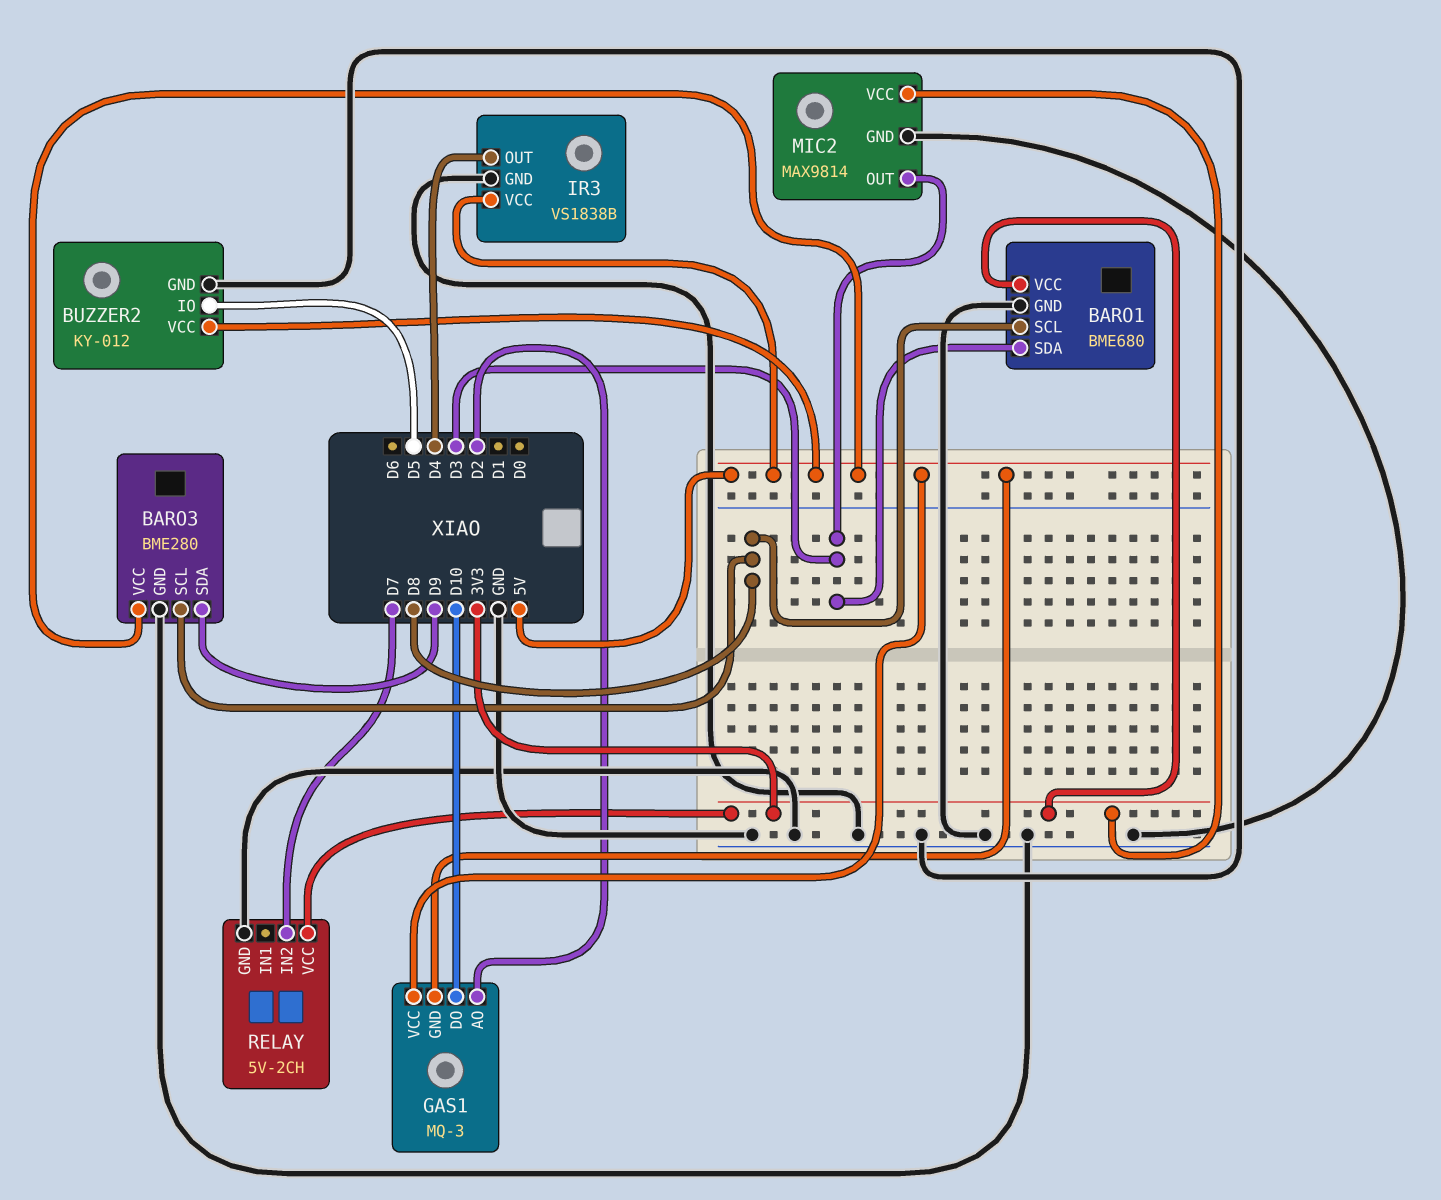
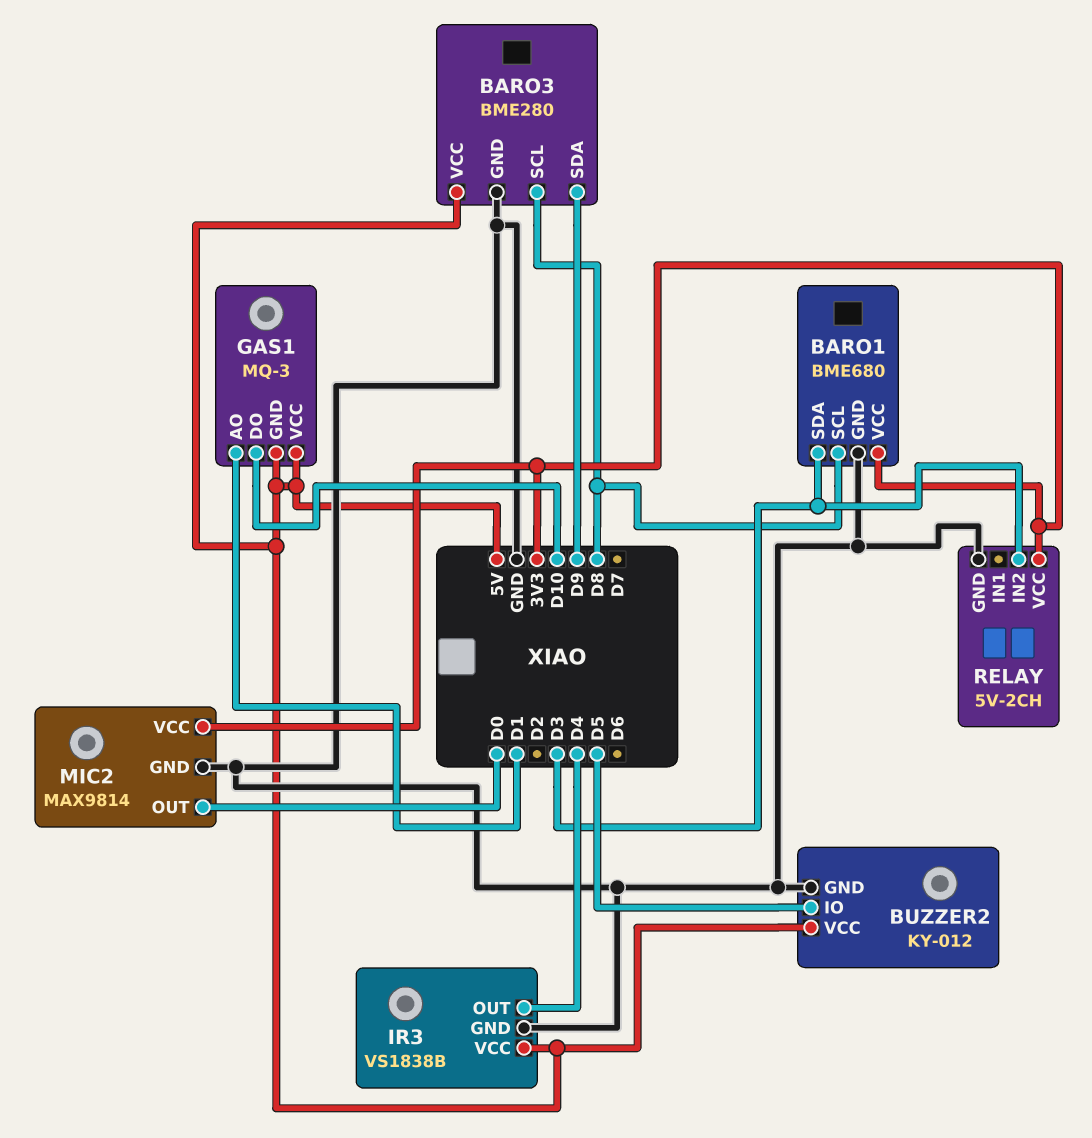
GAS1 pin AO: D2 -> D1
MIC2 pin OUT: D3 -> D0
RELAY pin IN2: D7 -> D3

